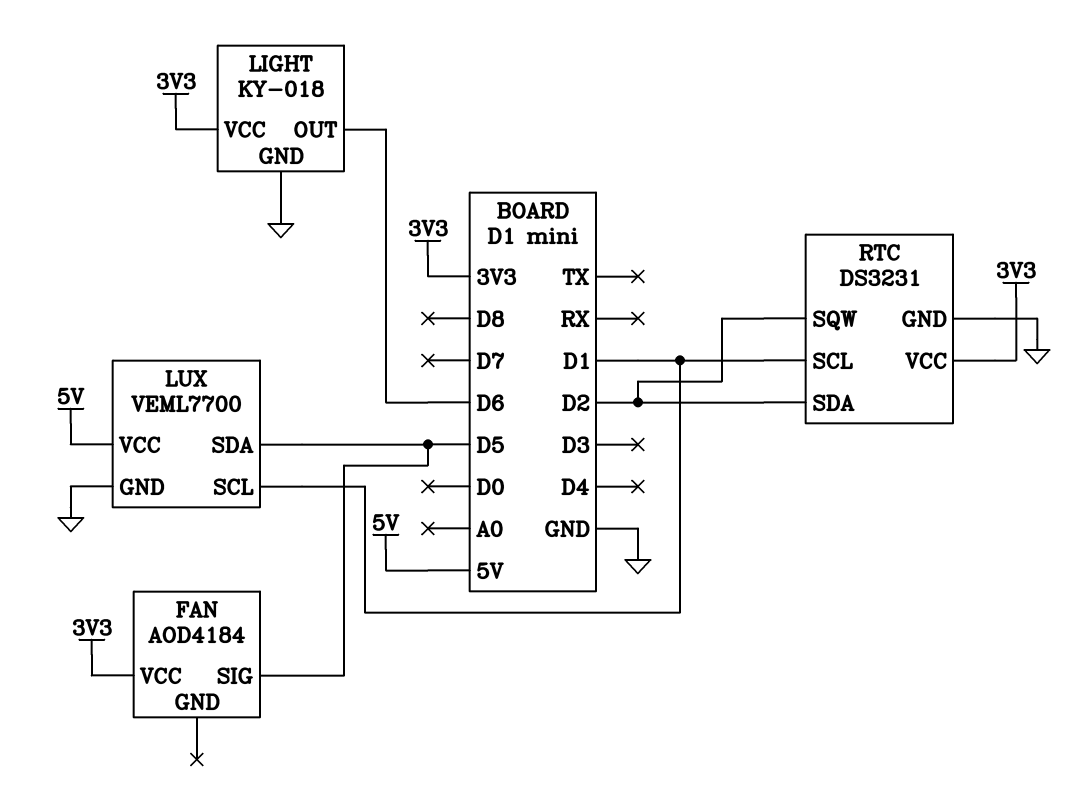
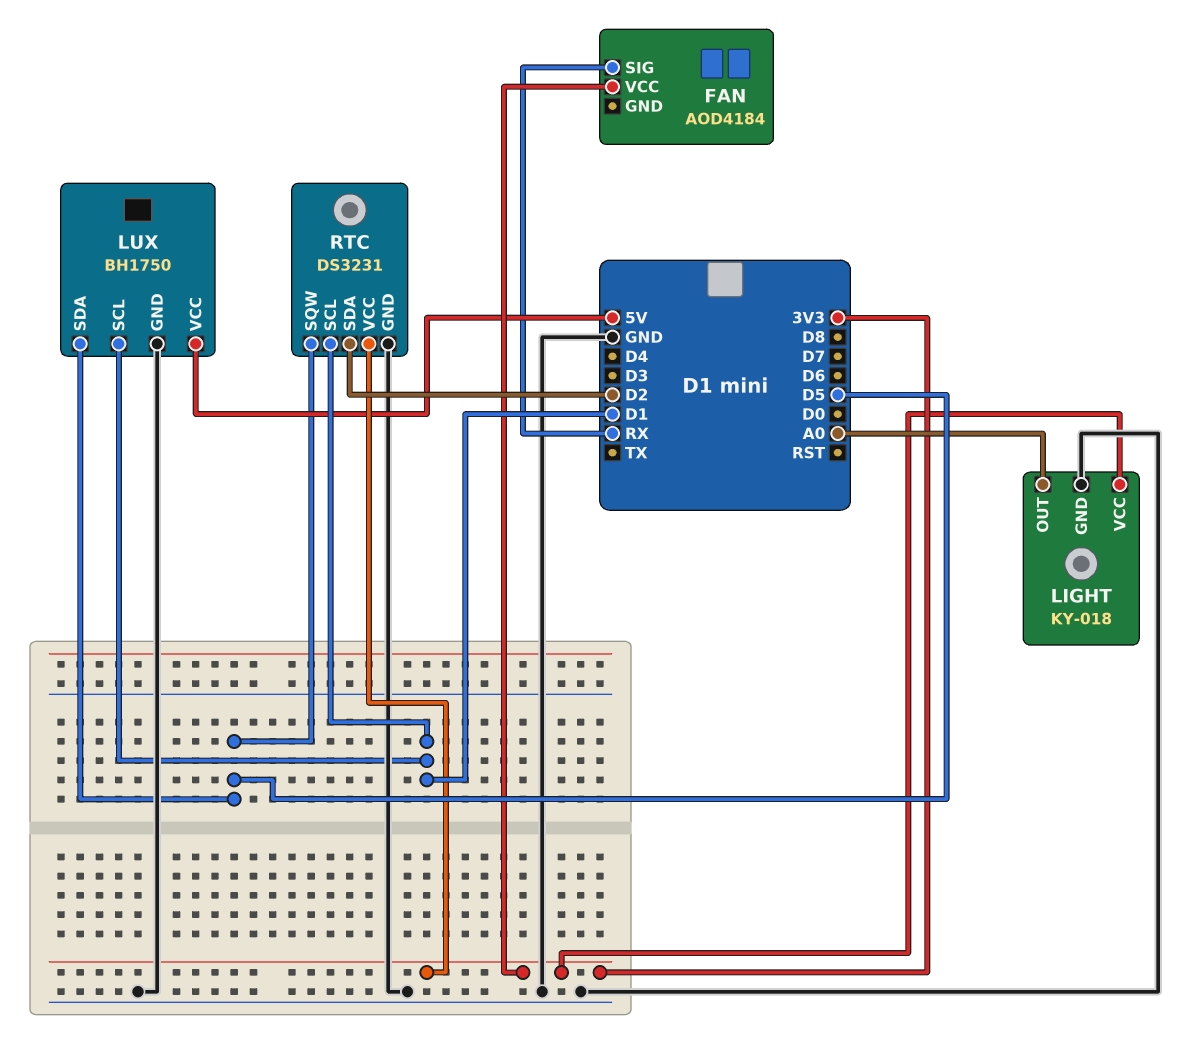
FAN pin SIG: D5 -> RX
LIGHT pin OUT: D6 -> A0
LUX: VEML7700 -> BH1750
RTC pin SQW: D2 -> D5

